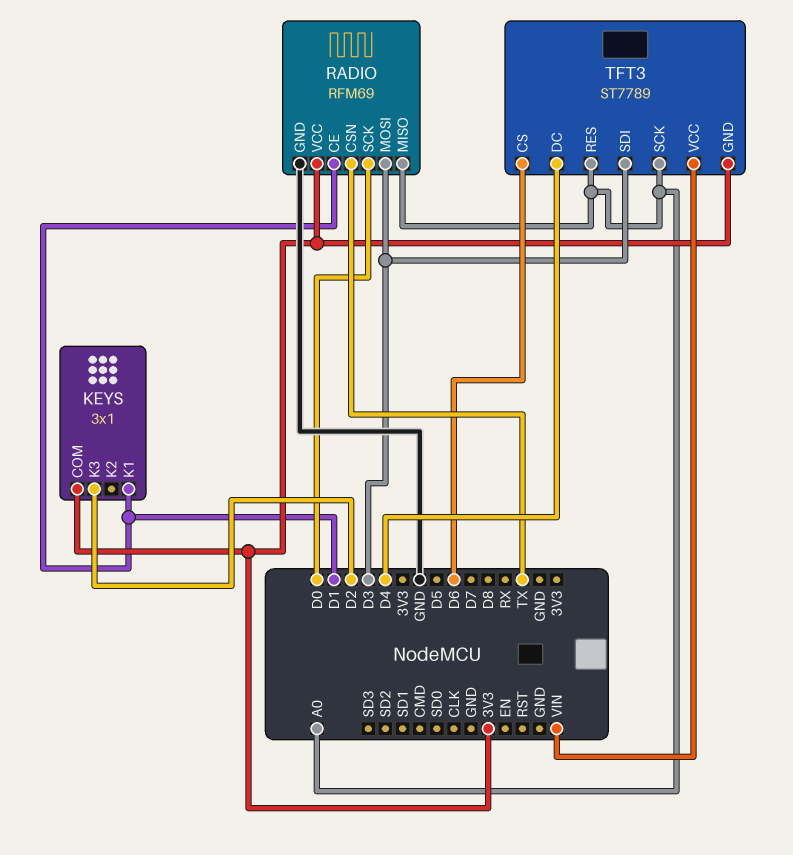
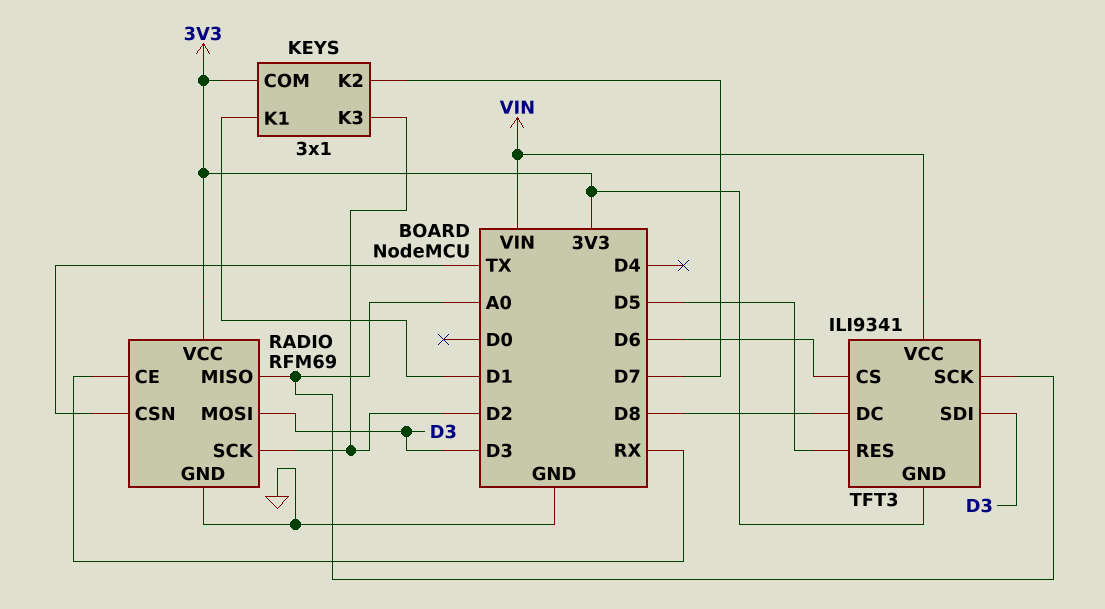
KEYS pin K2: none -> D7
RADIO pin CE: D1 -> RX
RADIO pin SCK: D0 -> D2
TFT3: ST7789 -> ILI9341
TFT3 pin DC: D4 -> D8
TFT3 pin RES: A0 -> D5

